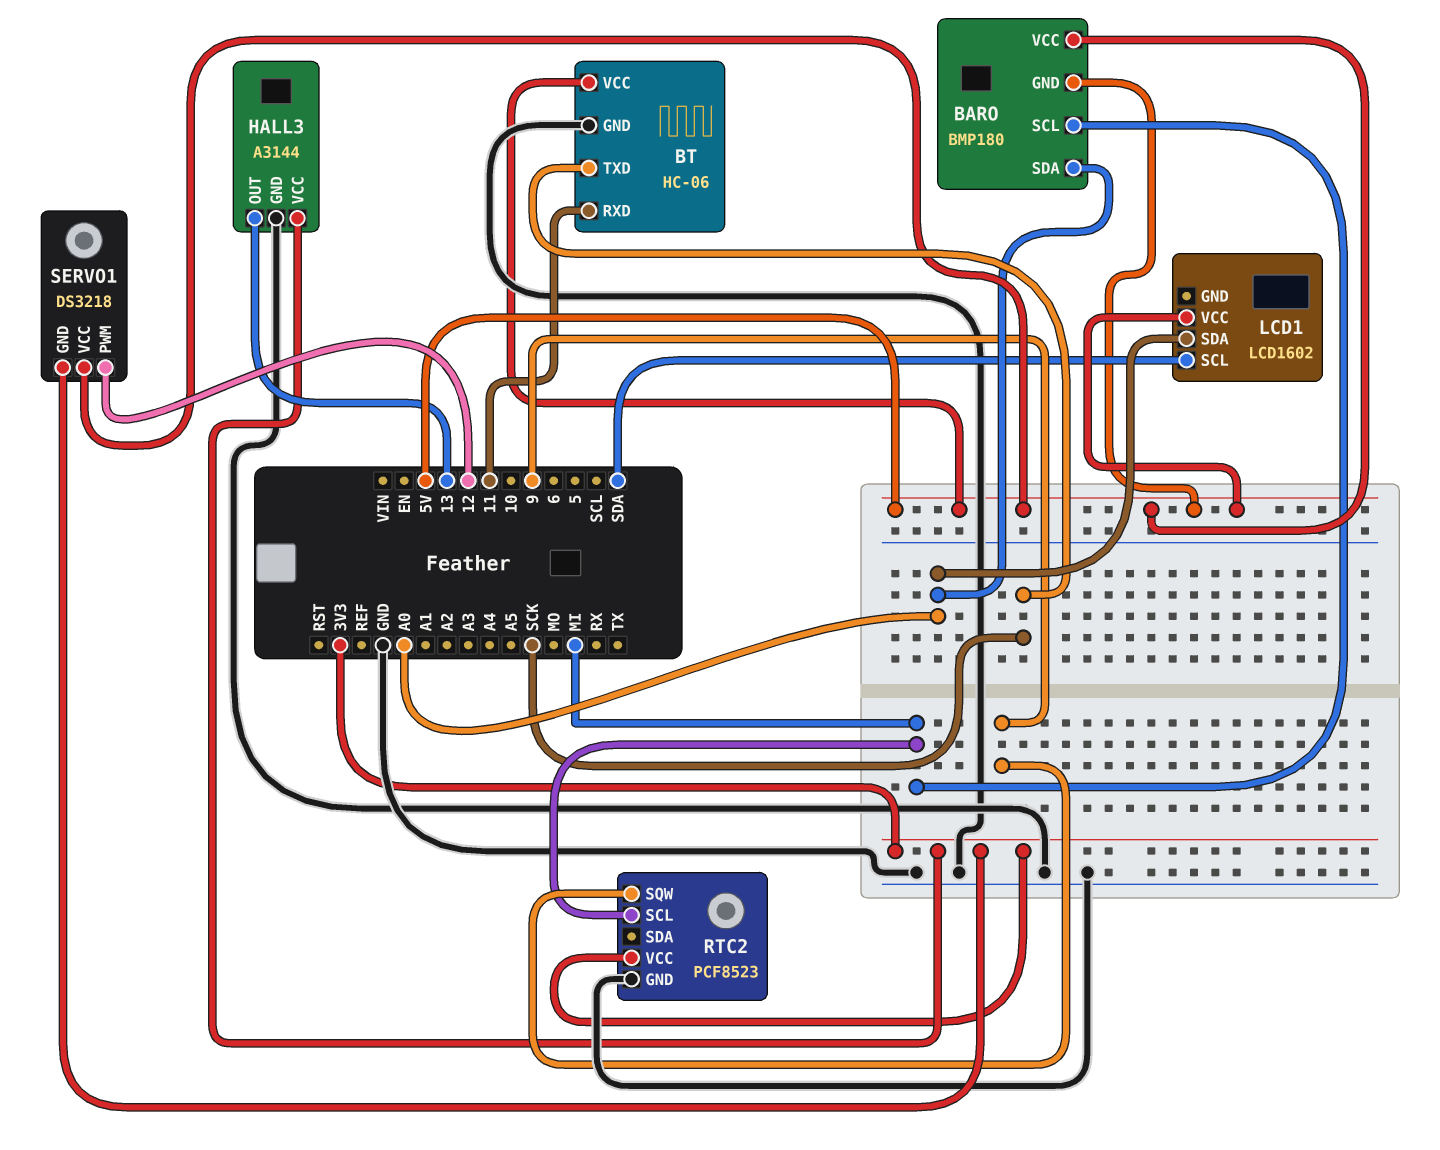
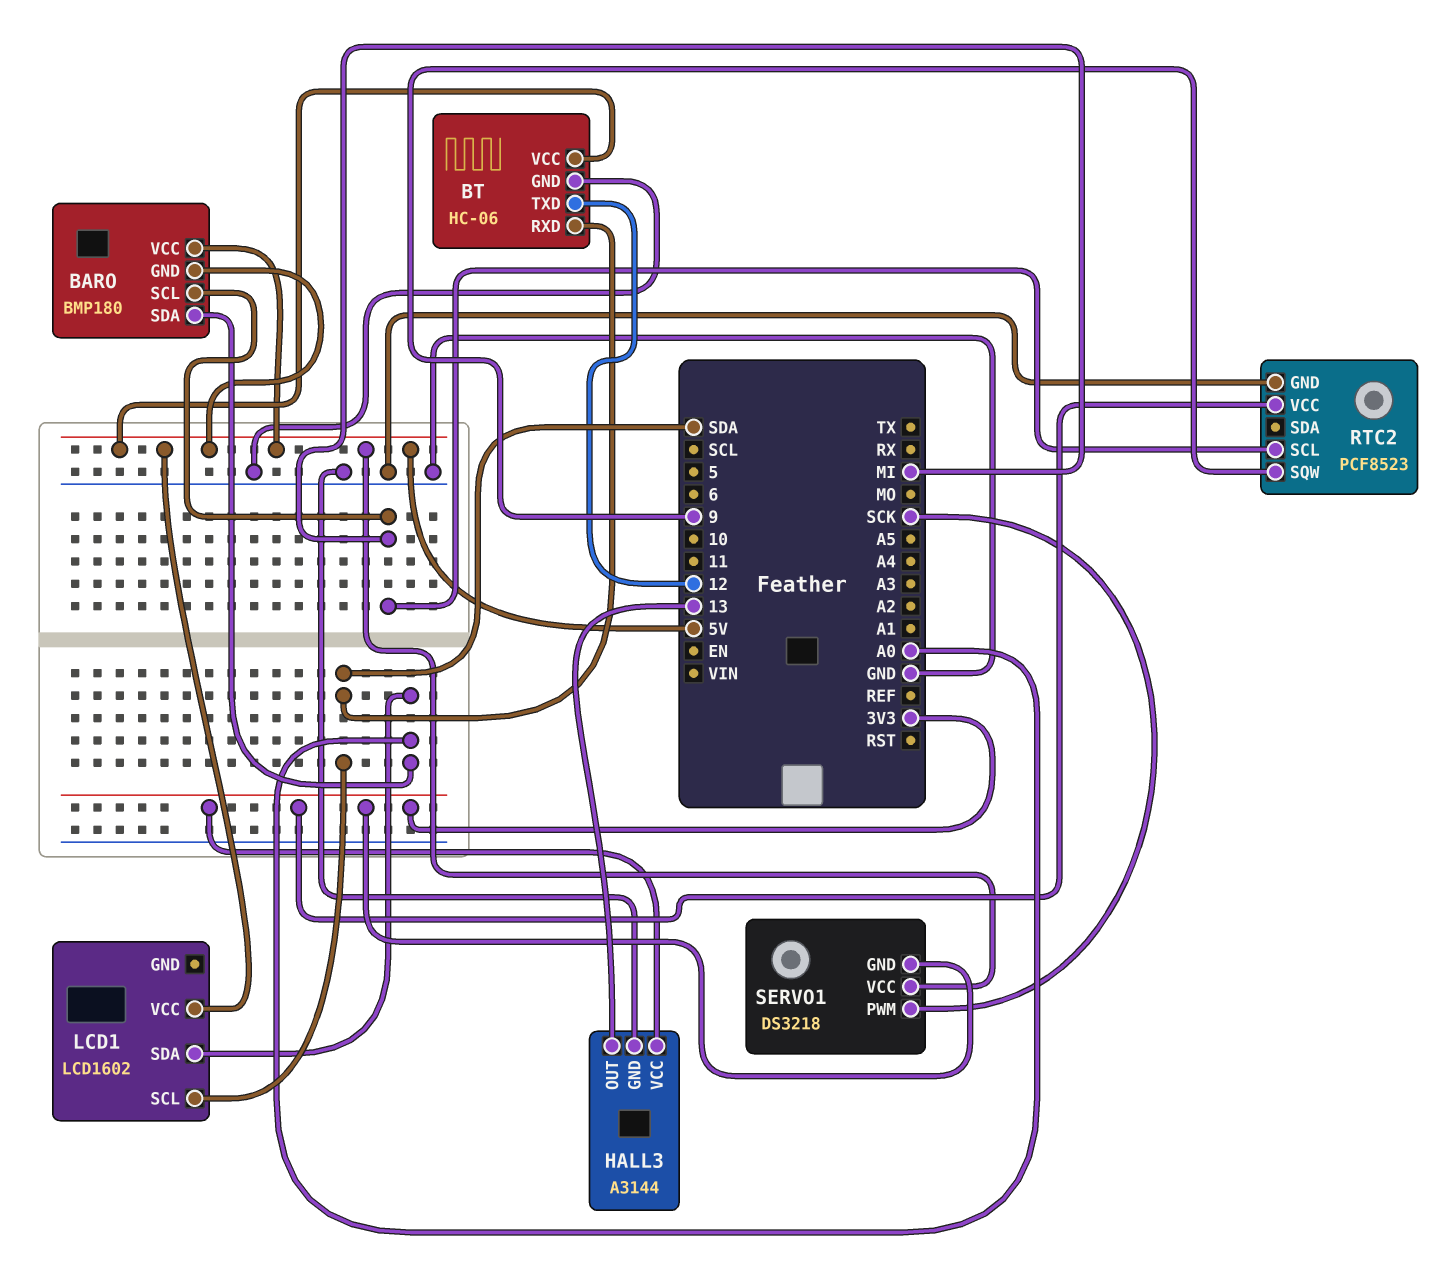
BT pin RXD: 11 -> SDA
BT pin TXD: SCK -> 12
SERVO1 pin PWM: 12 -> SCK

